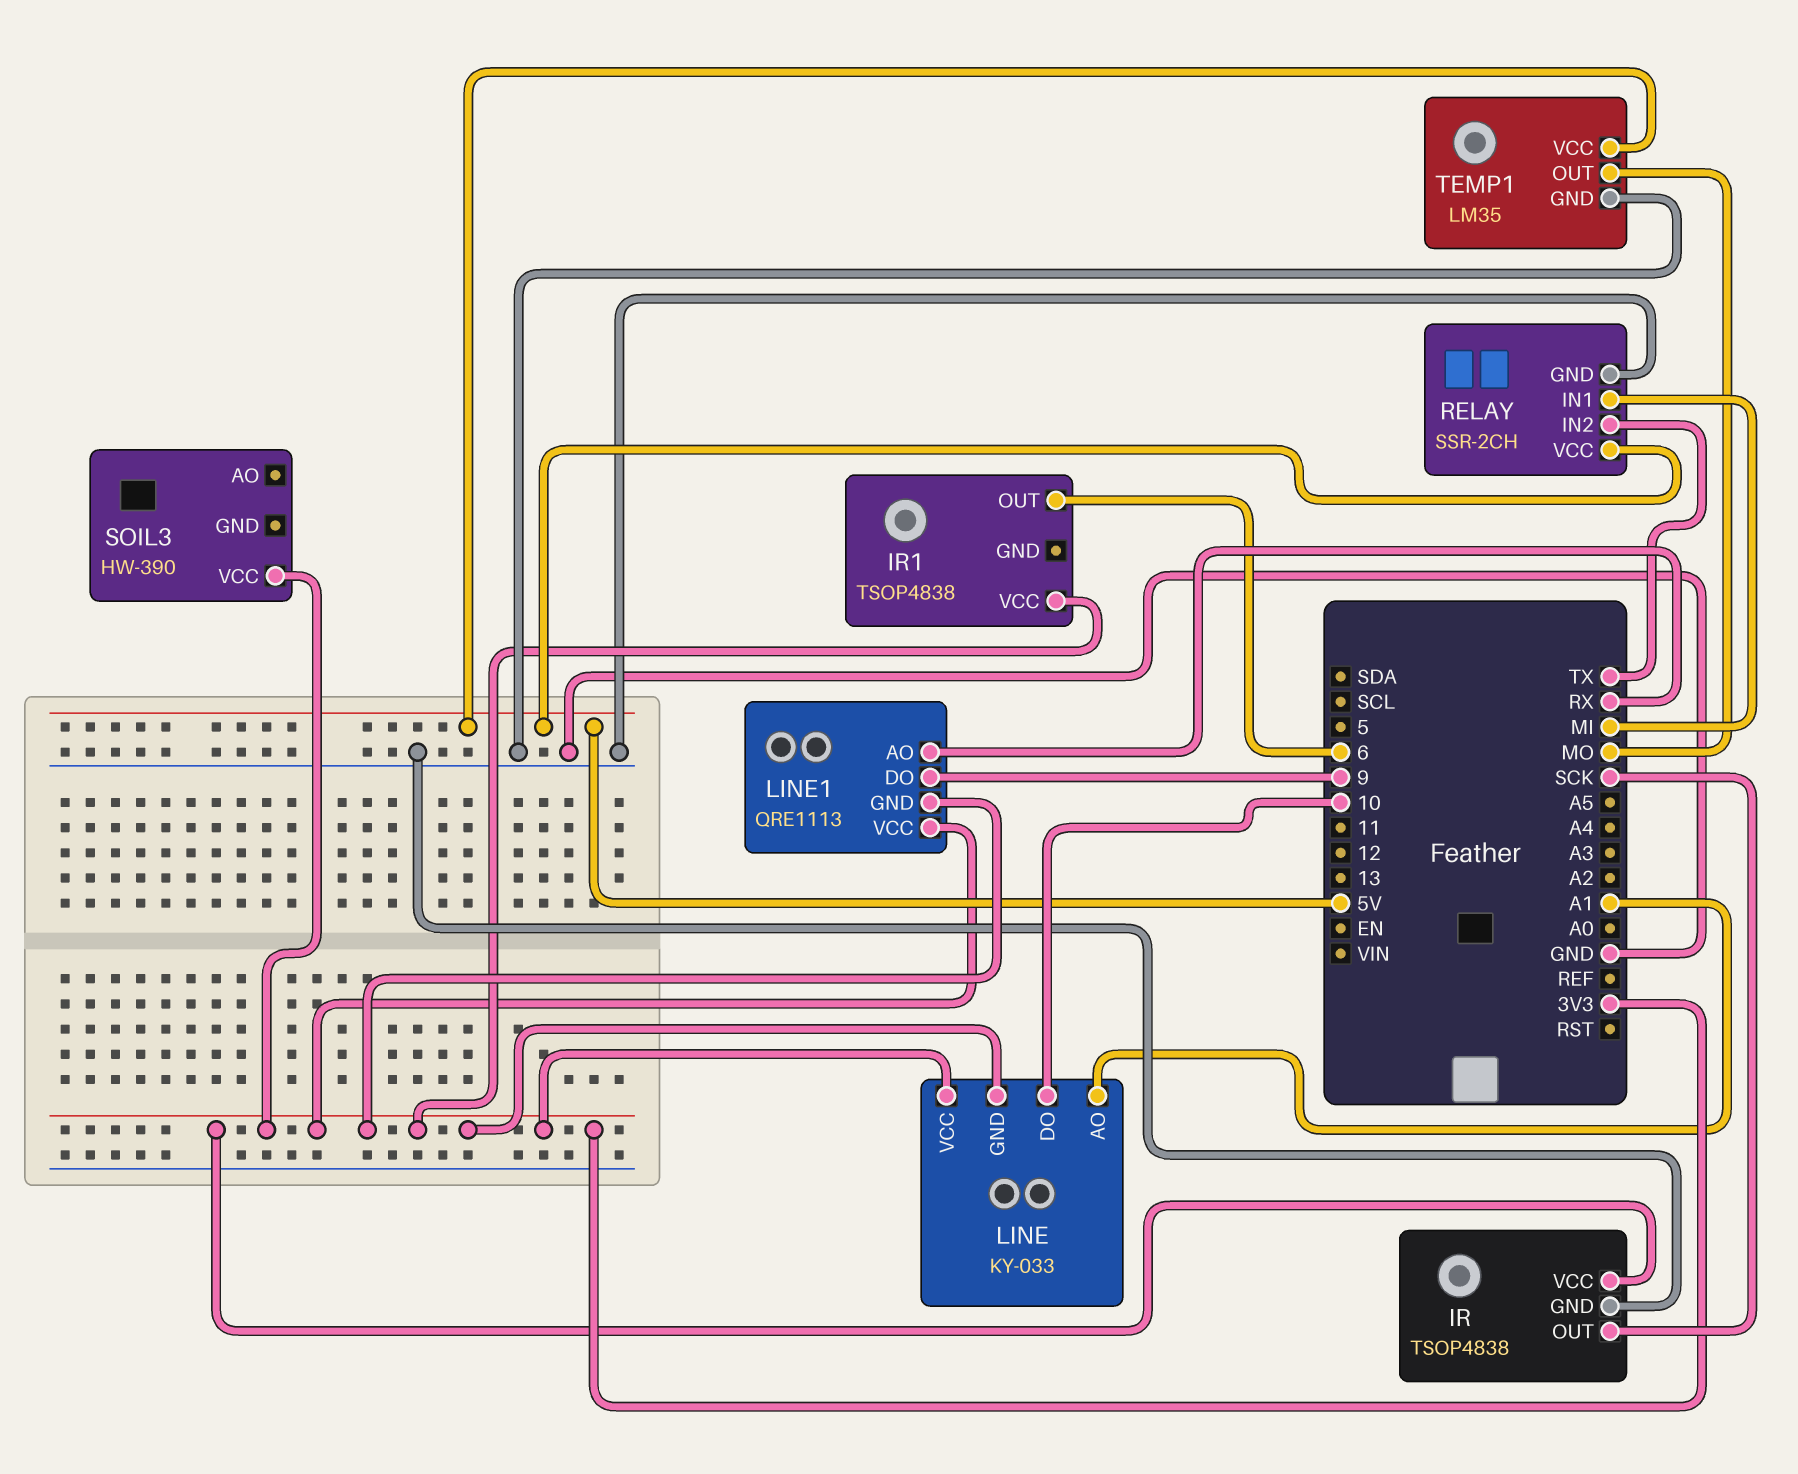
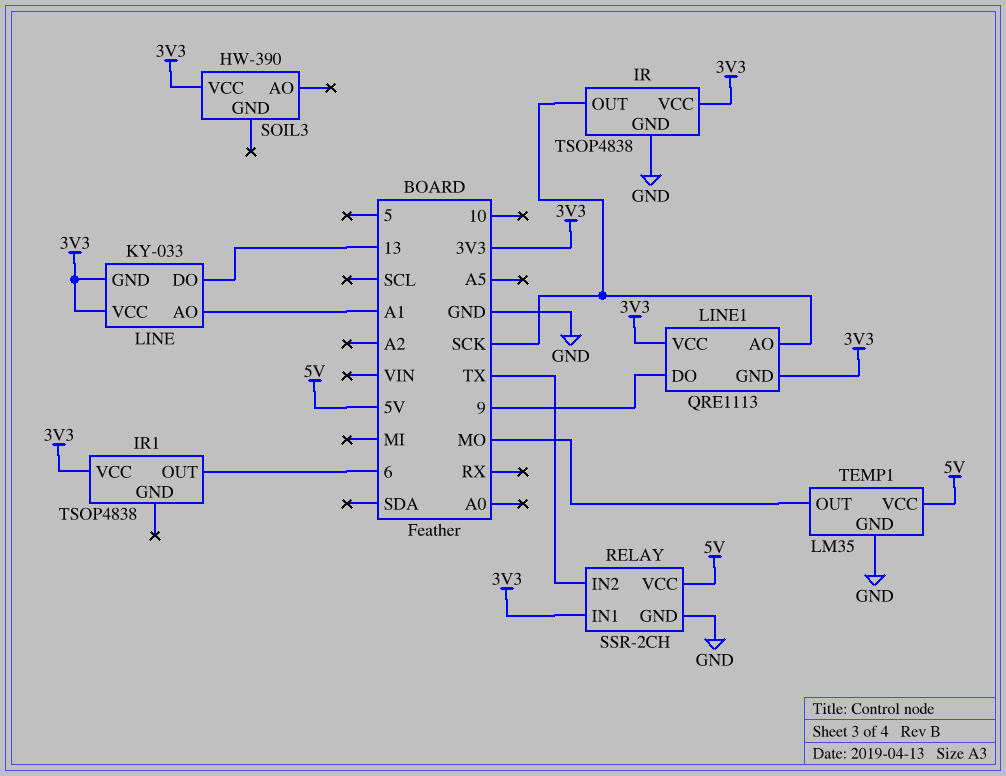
LINE pin DO: 10 -> 13
LINE1 pin AO: RX -> SCK
RELAY pin IN1: MI -> 3V3

